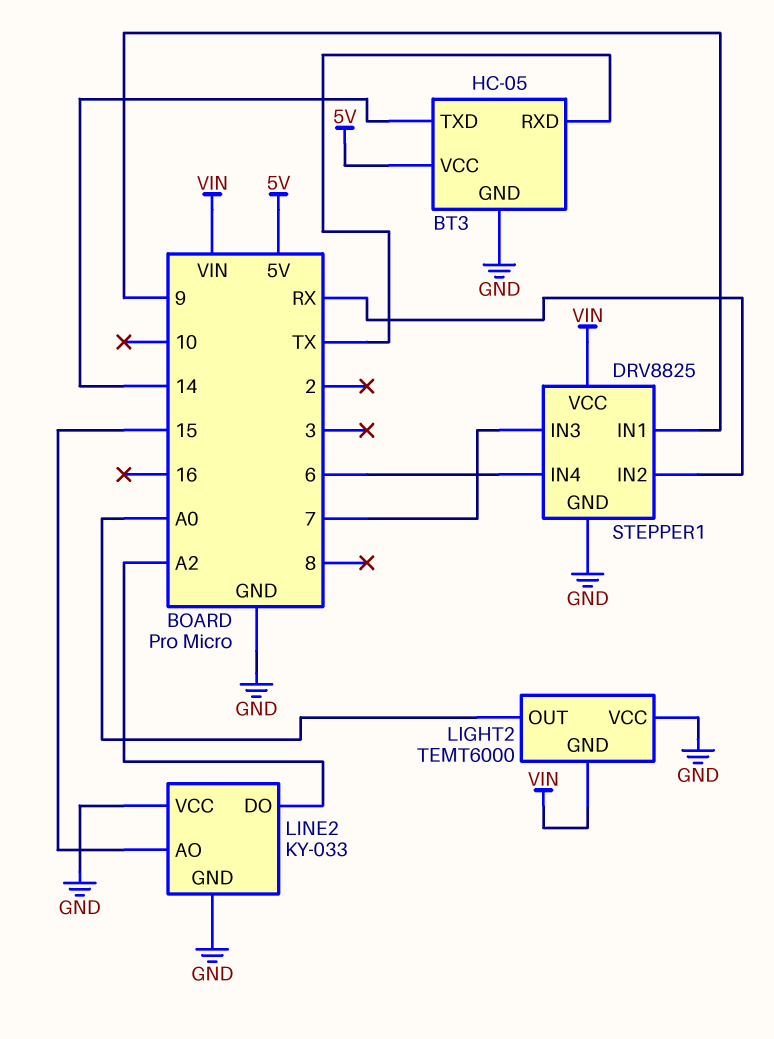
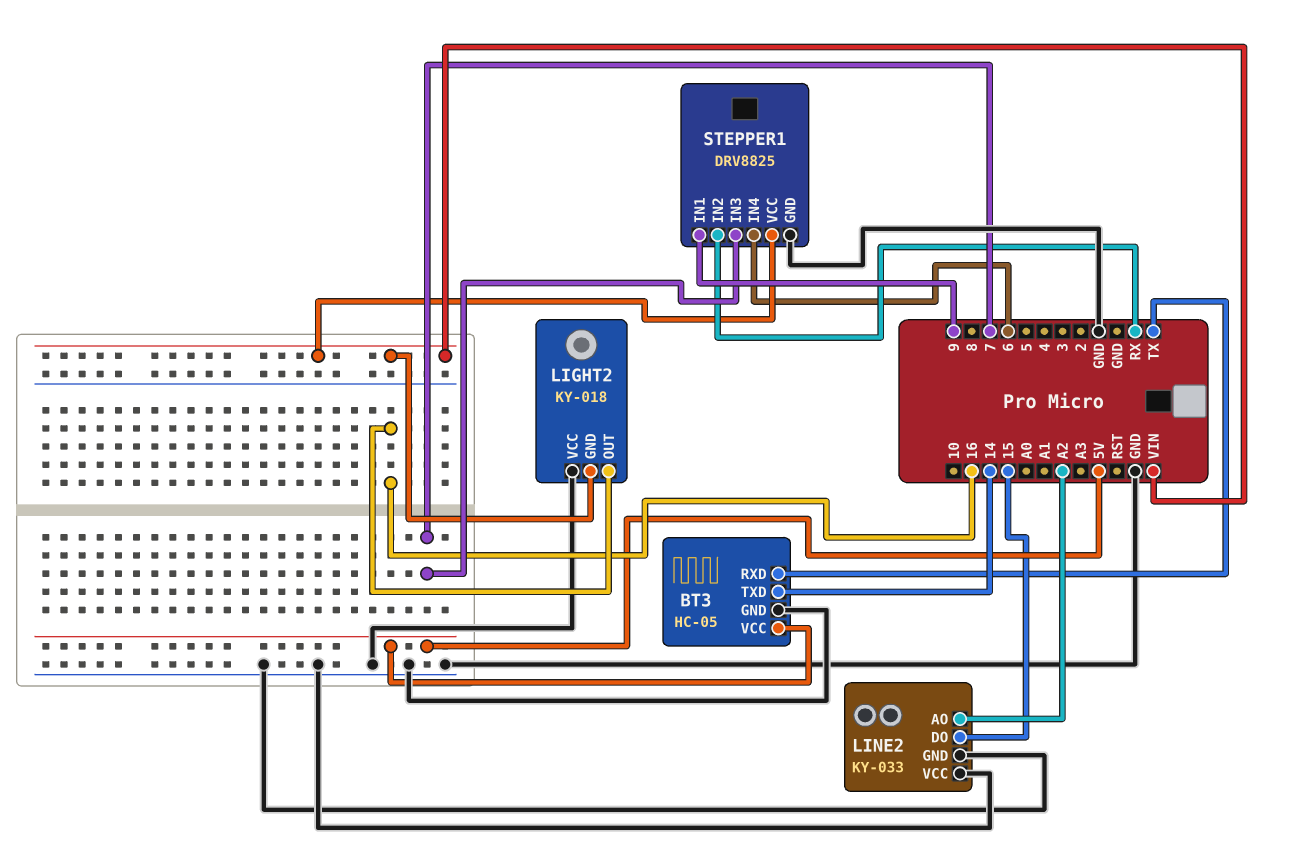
LIGHT2: TEMT6000 -> KY-018
LIGHT2 pin OUT: A0 -> 16
LINE2 pin AO: 15 -> A2
LINE2 pin DO: A2 -> 15

